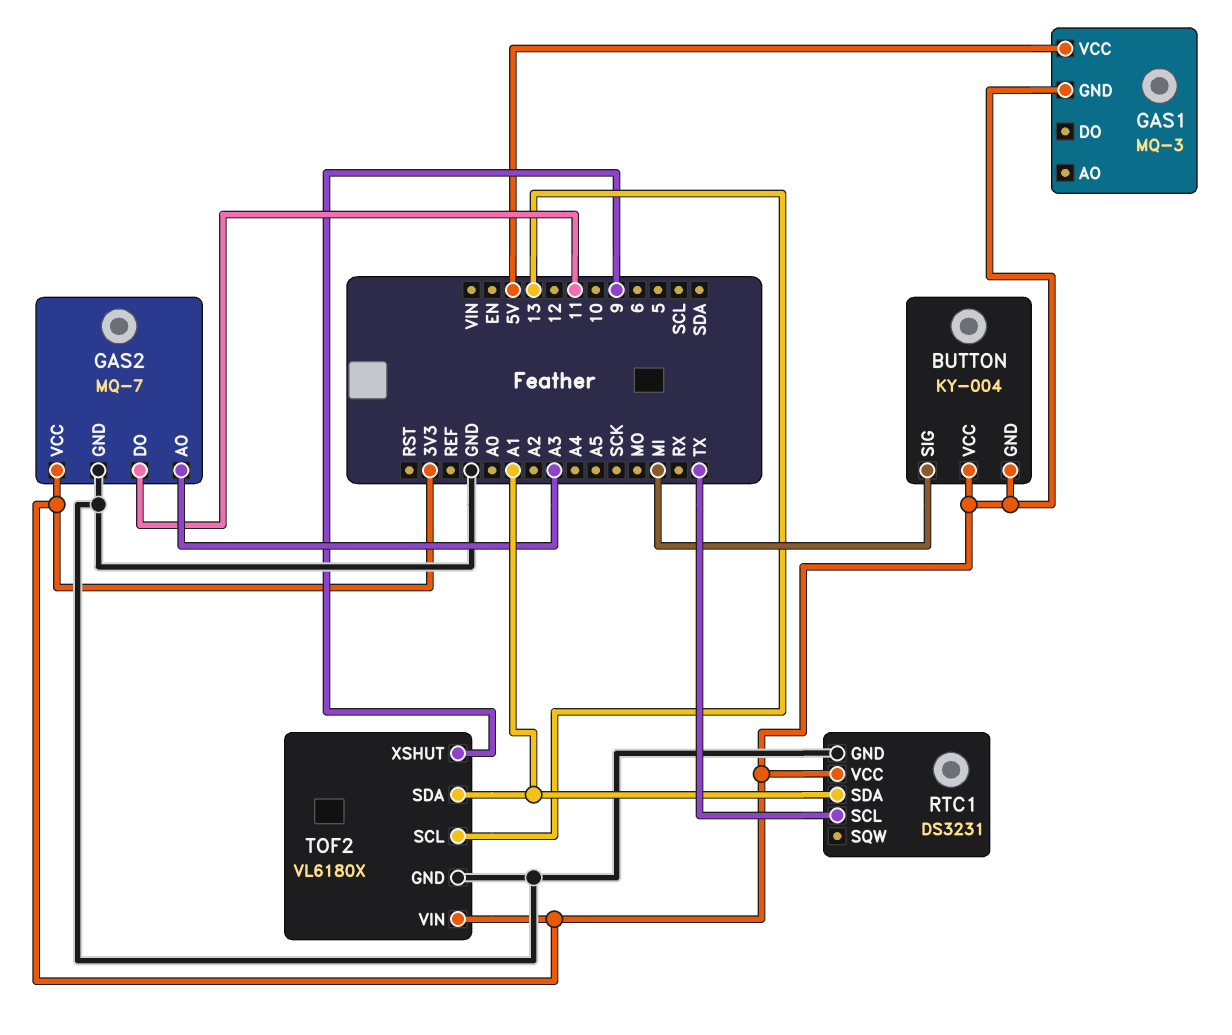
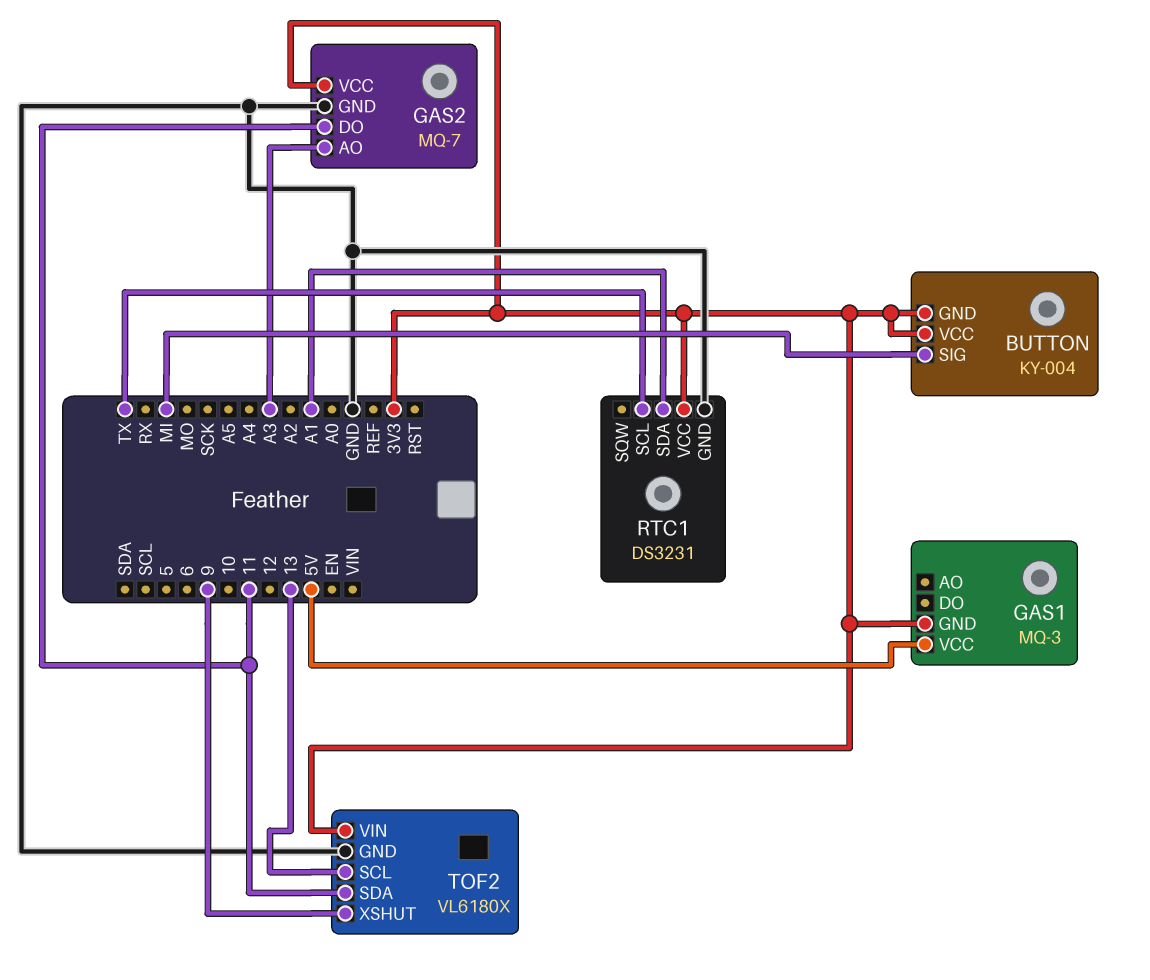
TOF2 pin SDA: A1 -> 11

